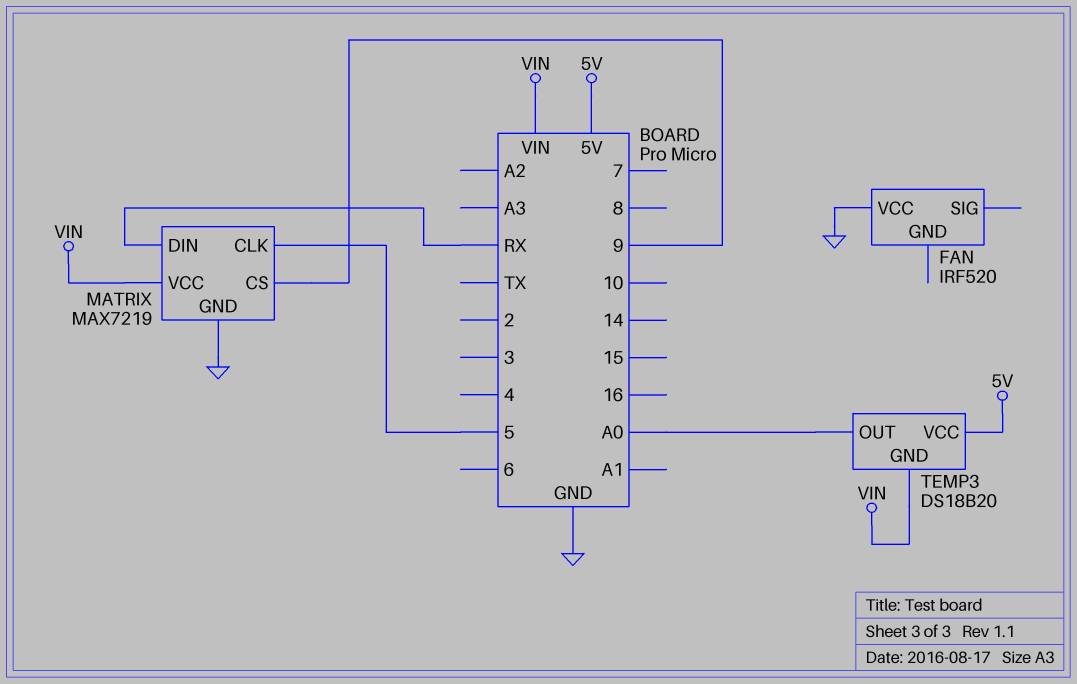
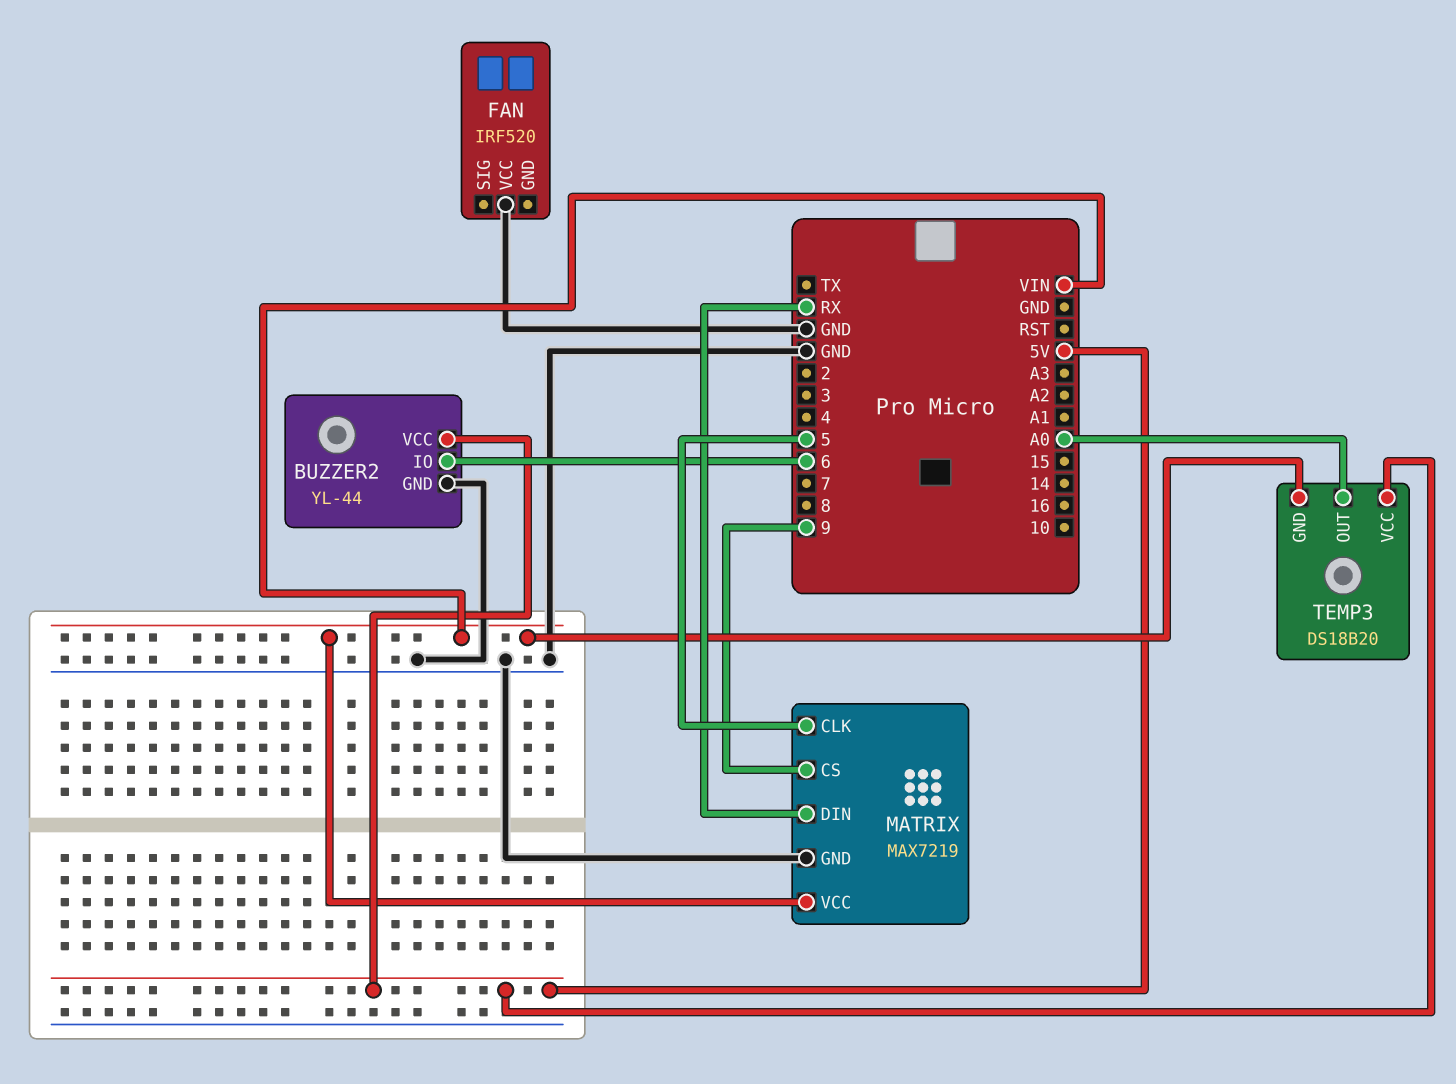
BUZZER2: none -> YL-44
BUZZER2 pin GND: none -> GND
BUZZER2 pin IO: none -> 6
BUZZER2 pin VCC: none -> 5V

